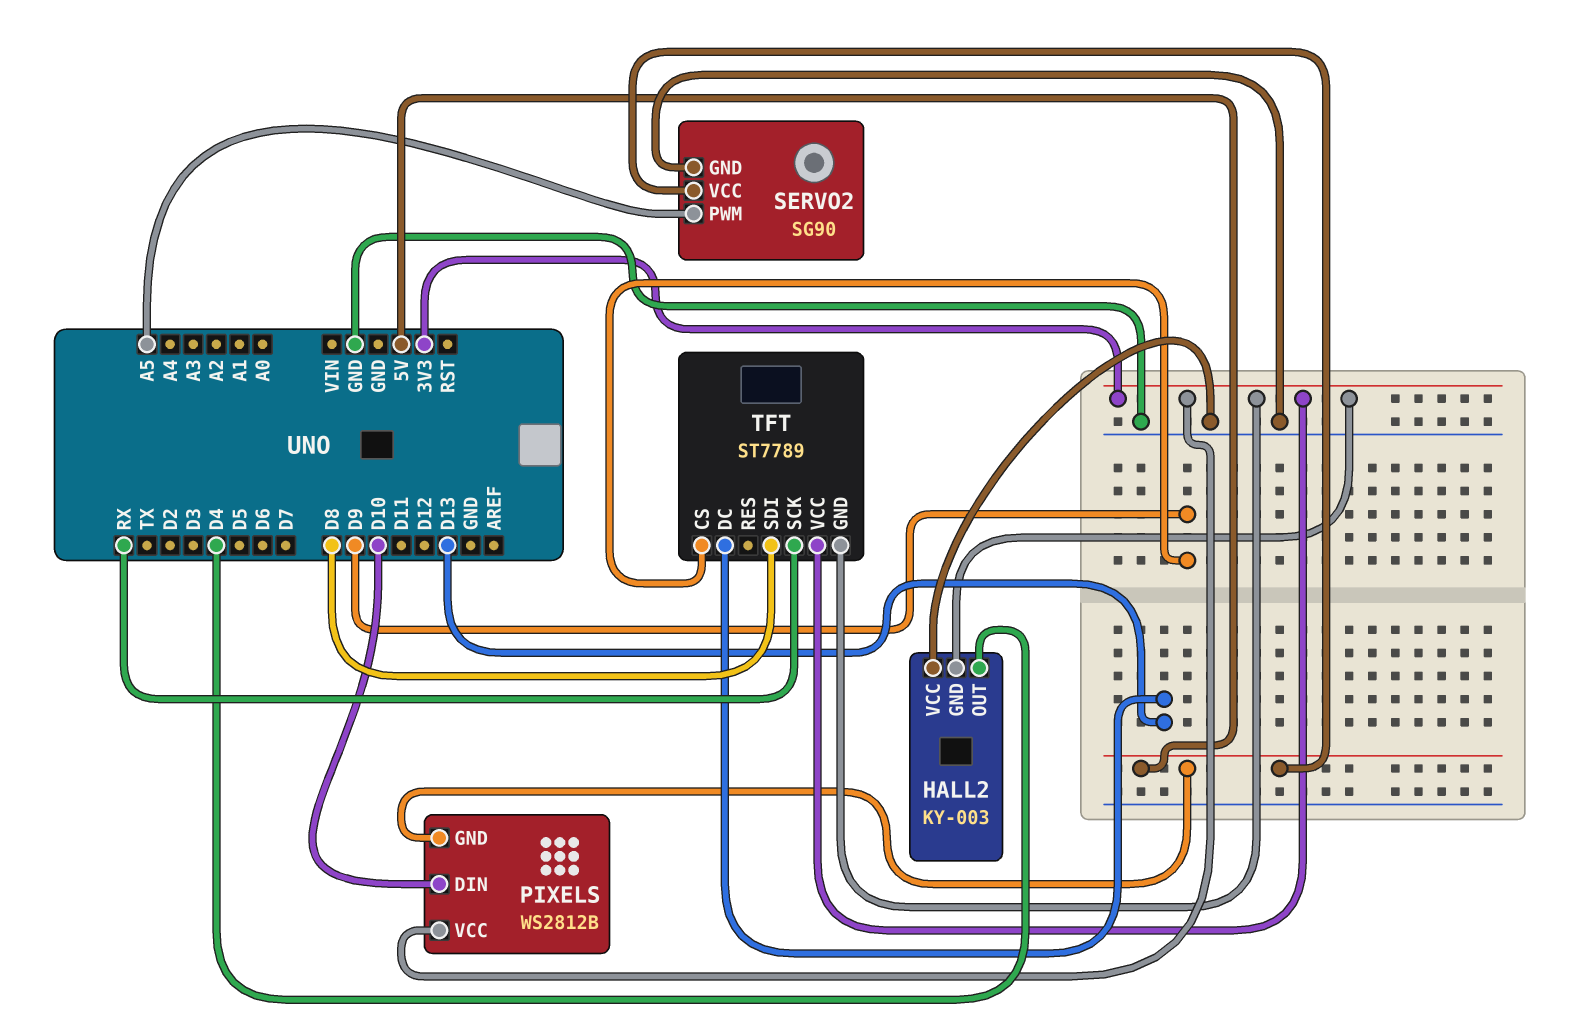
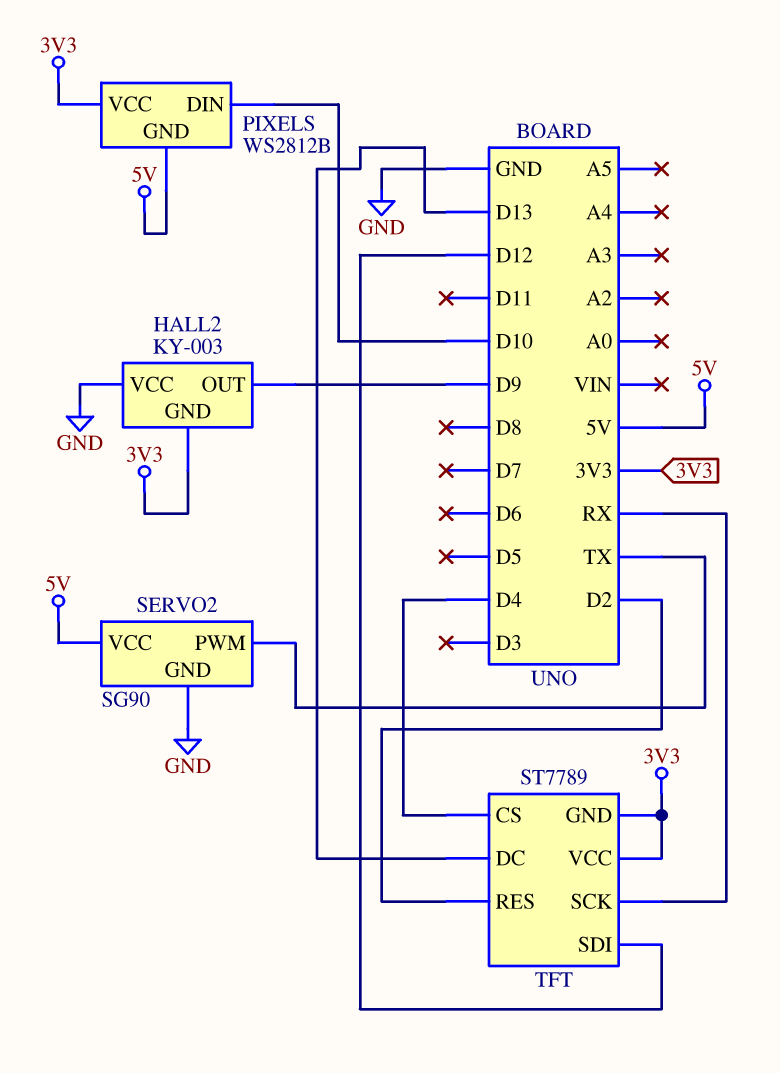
HALL2 pin OUT: D4 -> D9
SERVO2 pin PWM: A5 -> TX
TFT pin CS: D9 -> D4
TFT pin RES: none -> D2
TFT pin SDI: D8 -> D12

